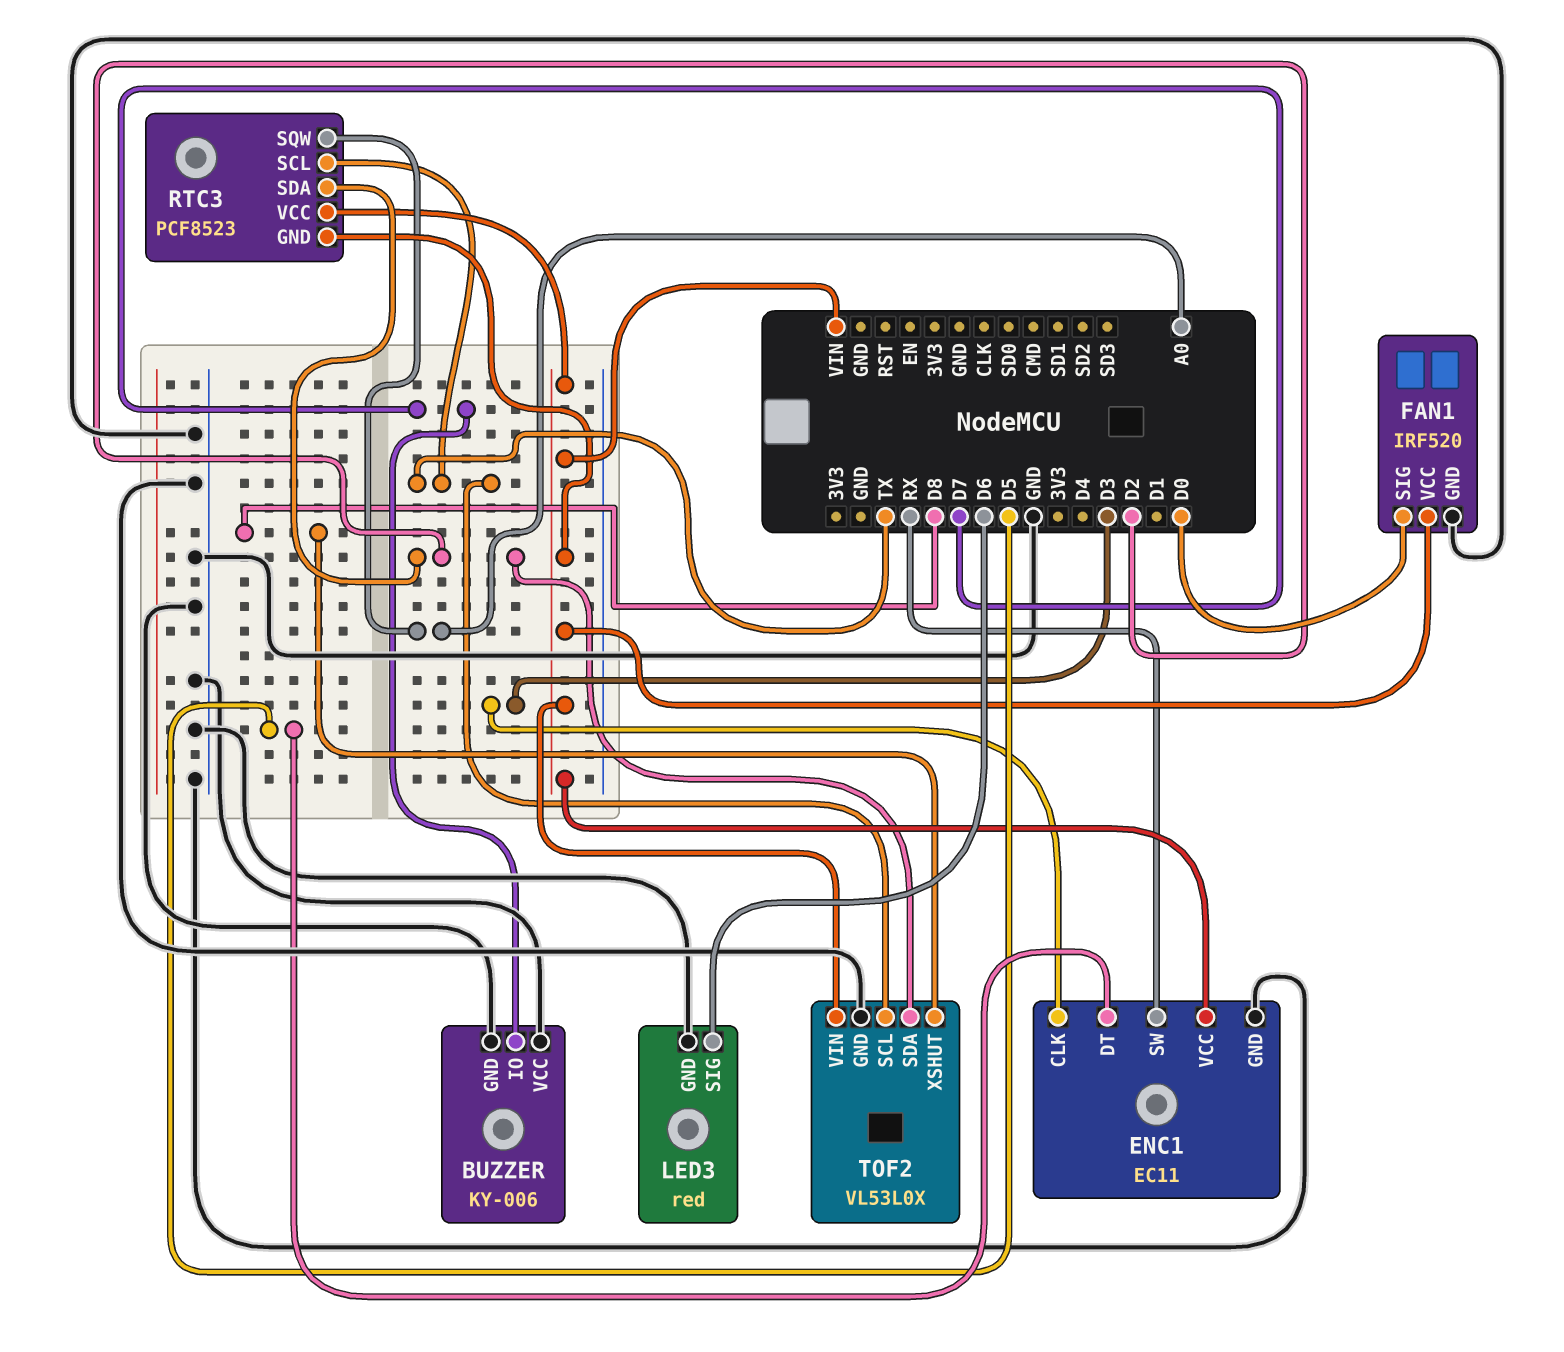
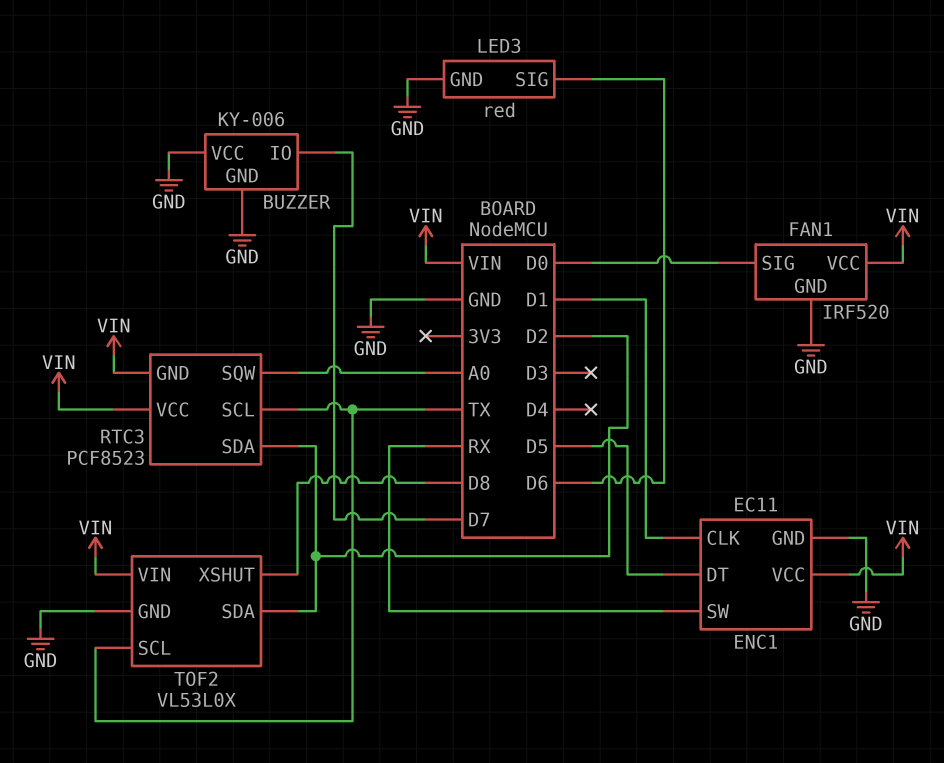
ENC1 pin CLK: D3 -> D1

